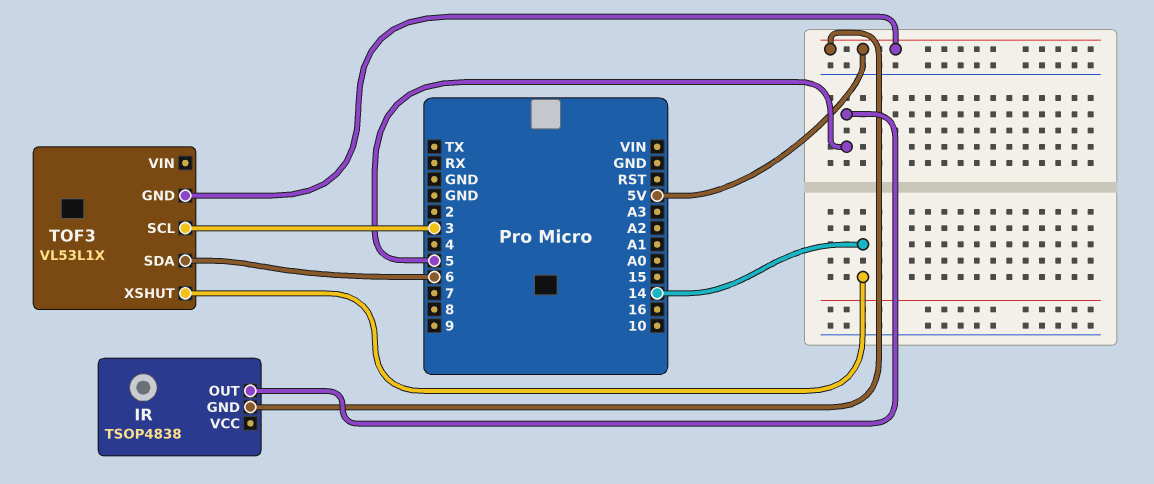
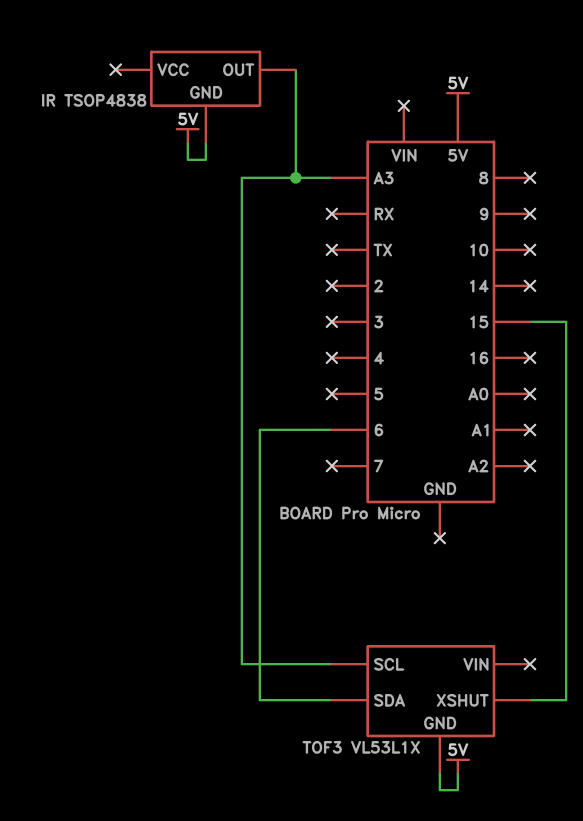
IR pin OUT: 5 -> A3
TOF3 pin SCL: 3 -> A3
TOF3 pin XSHUT: 14 -> 15

